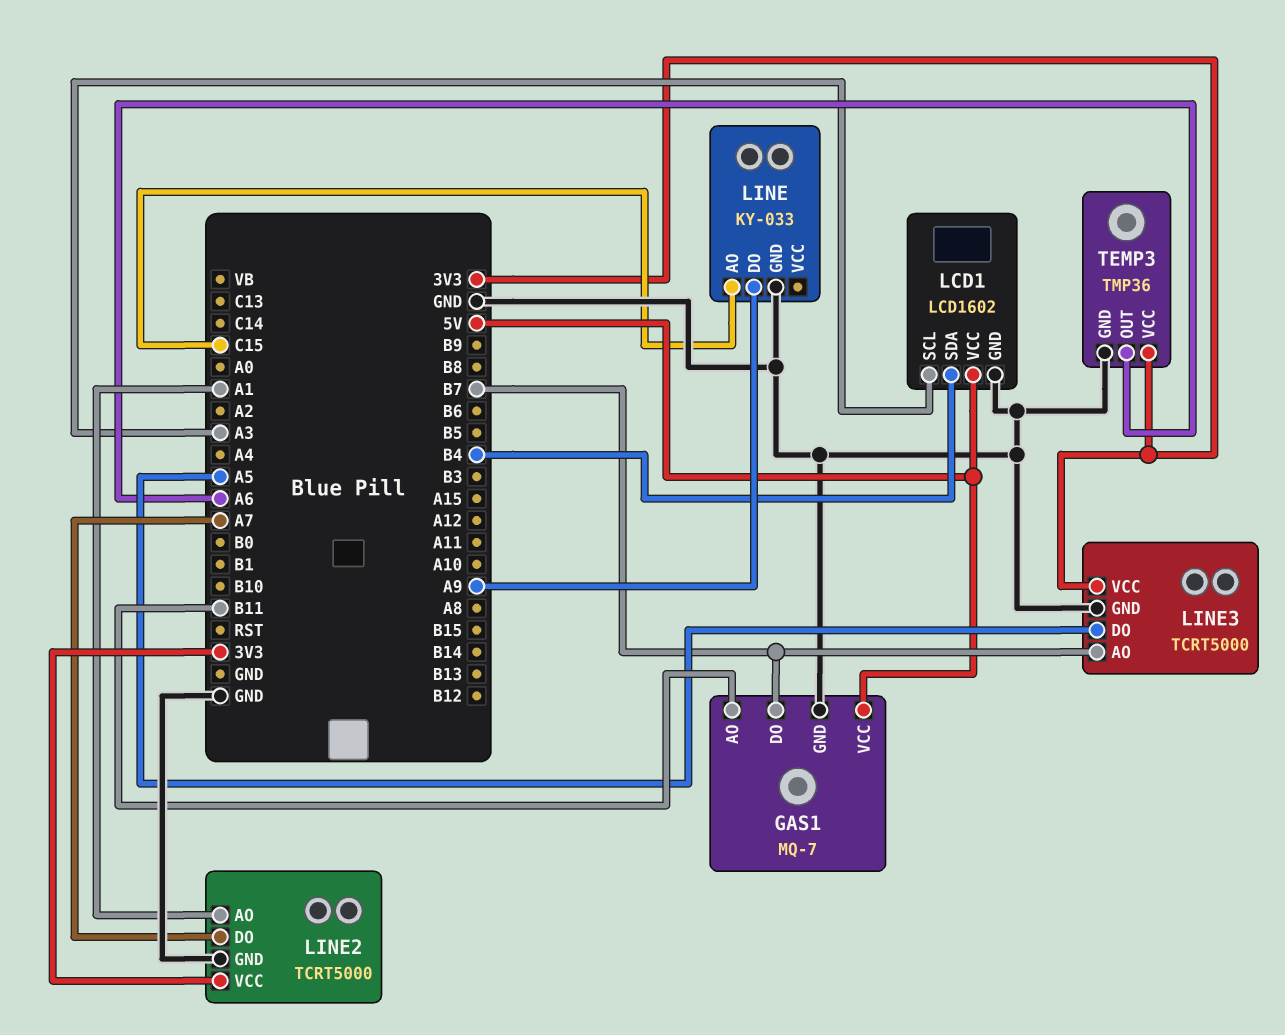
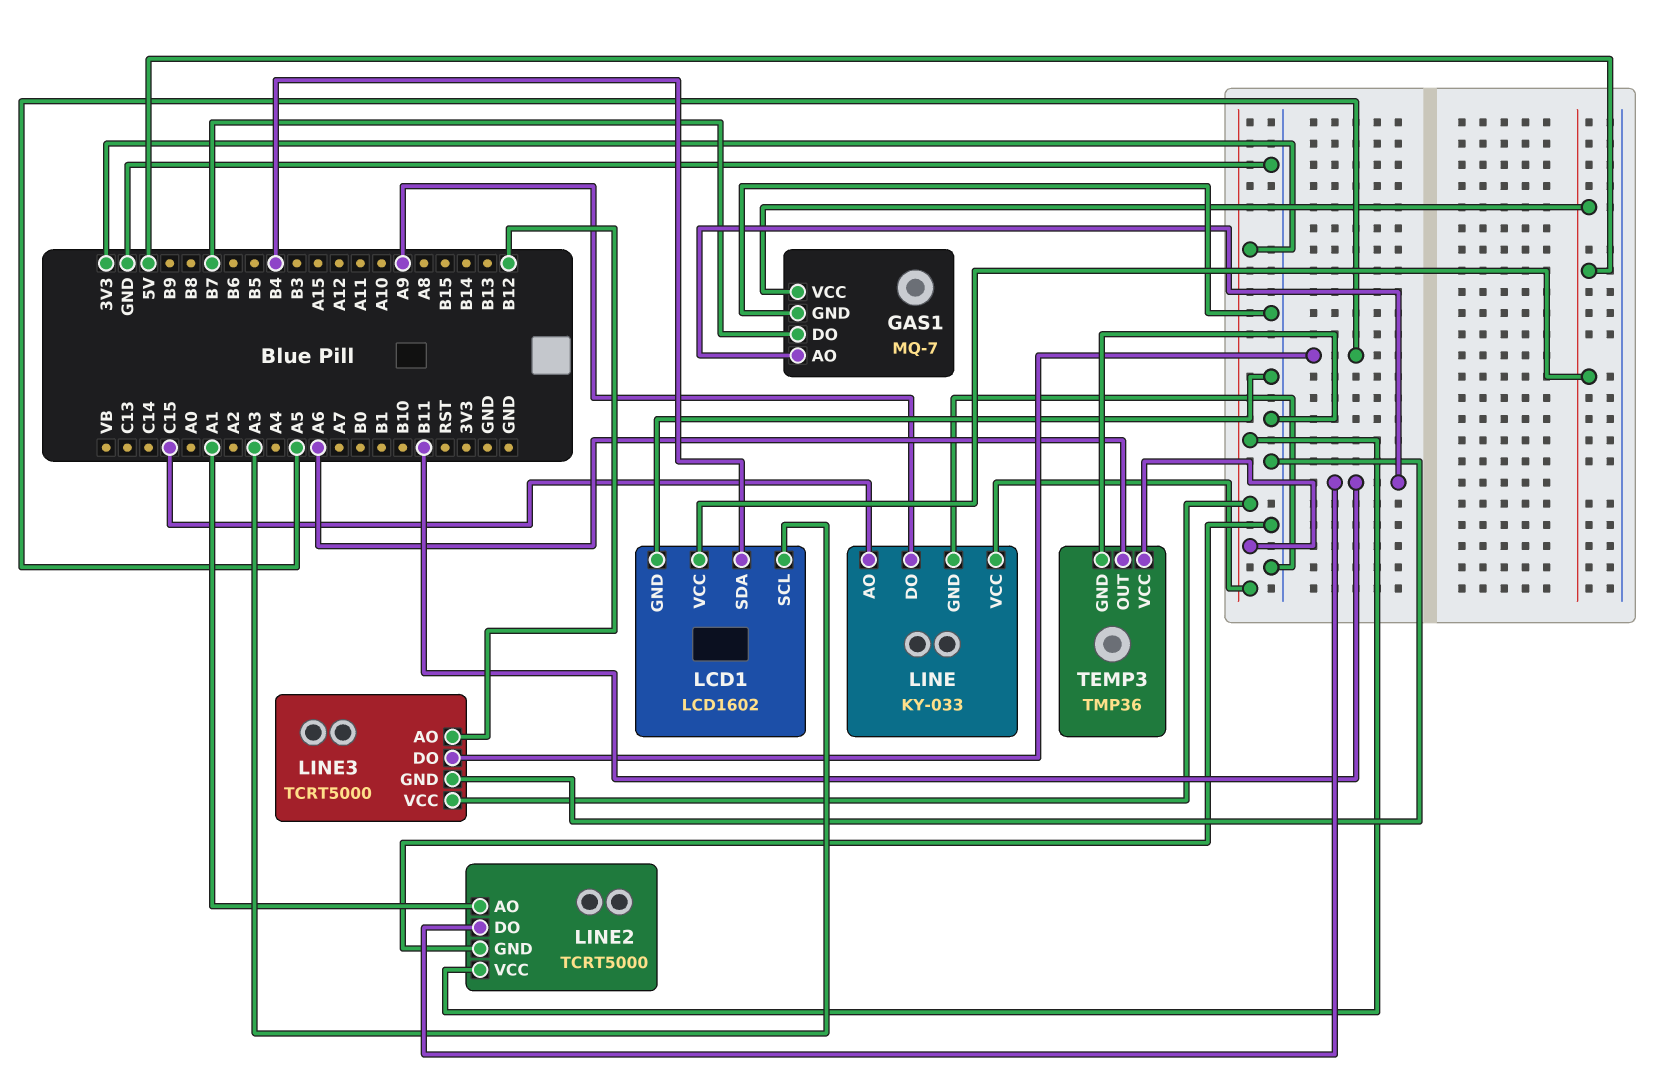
LINE pin VCC: none -> 3V3
LINE2 pin DO: A7 -> B11
LINE3 pin AO: B7 -> B12

